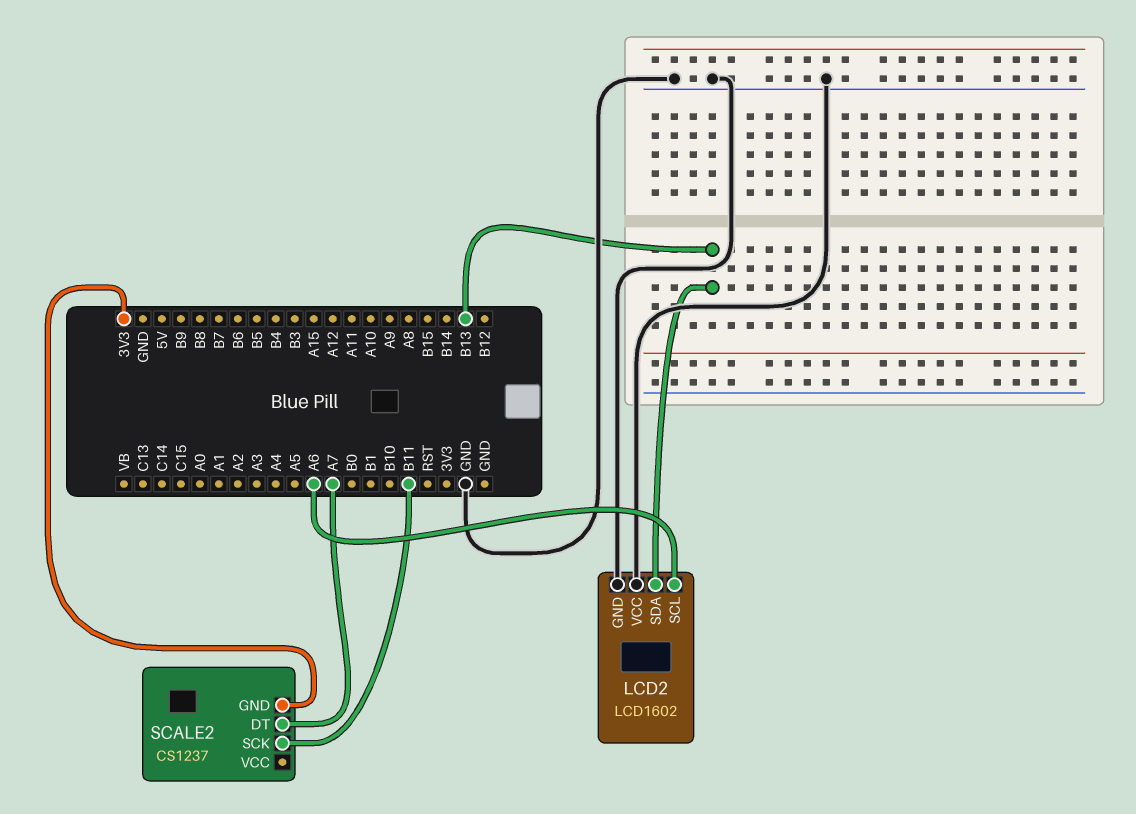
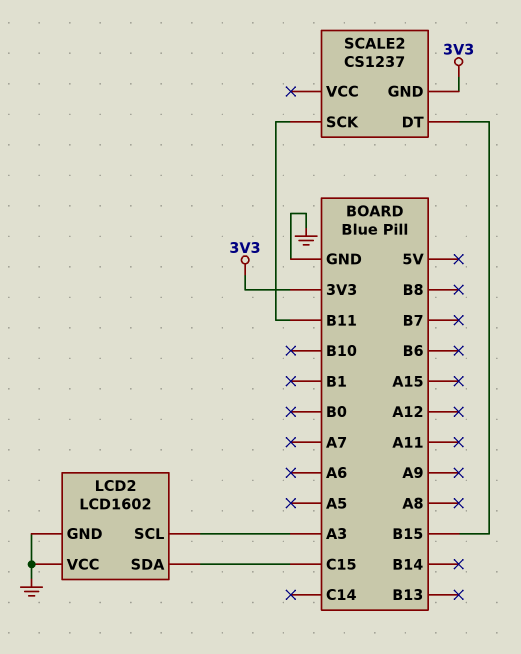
LCD2 pin SCL: A6 -> A3
LCD2 pin SDA: B13 -> C15
SCALE2 pin DT: A7 -> B15

